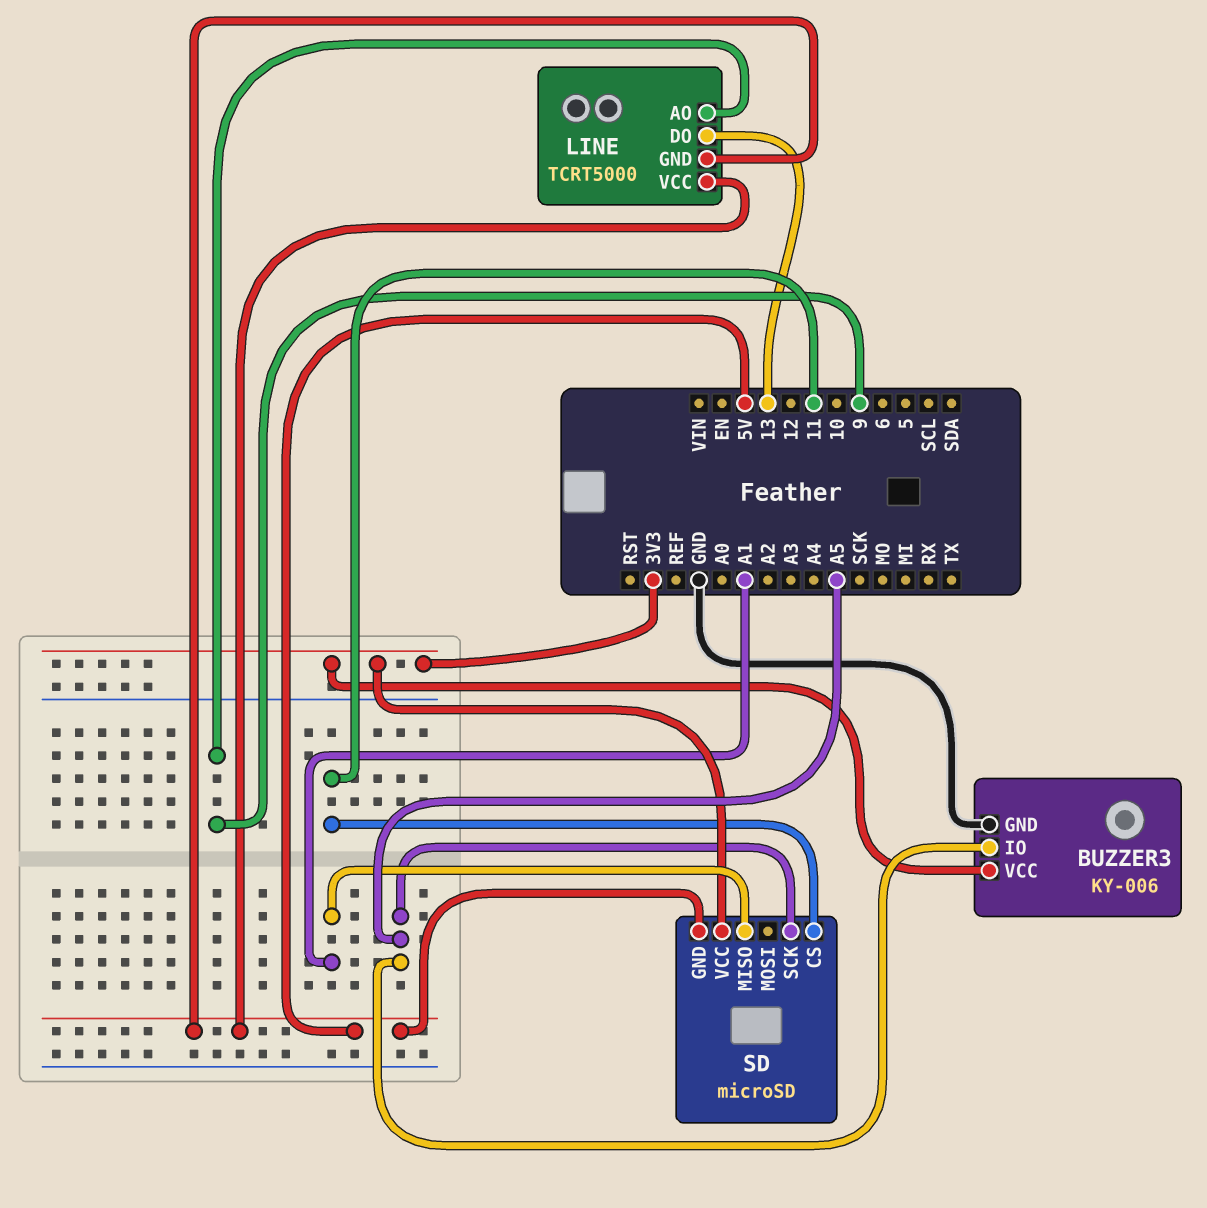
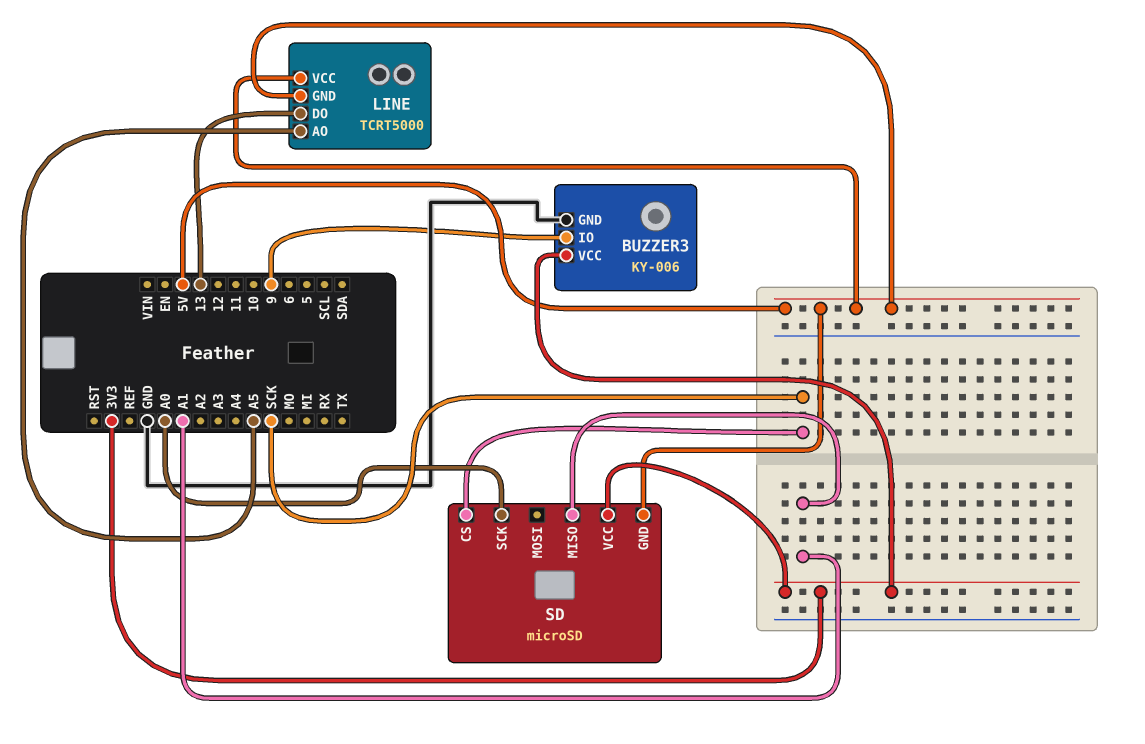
BUZZER3 pin IO: A5 -> 9
LINE pin AO: 9 -> A5
SD pin CS: 11 -> SCK
SD pin SCK: A5 -> A0

